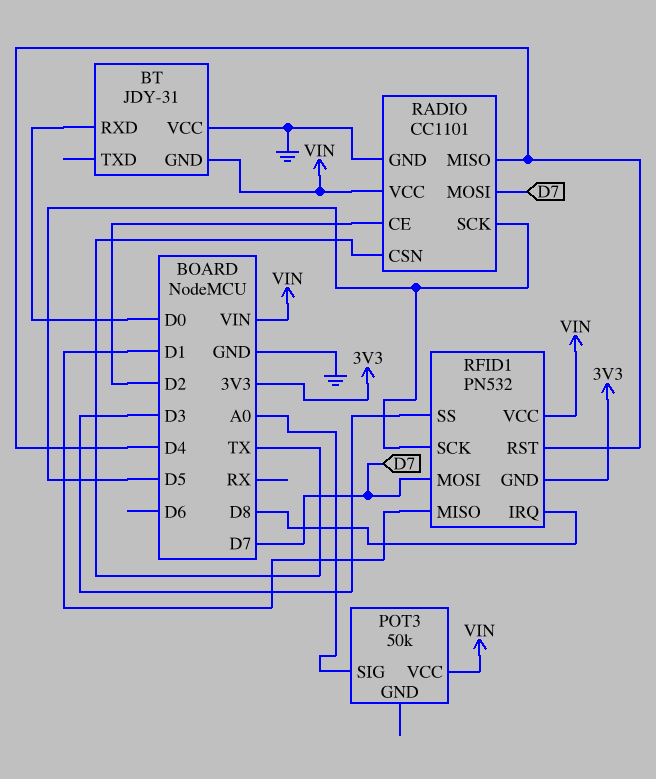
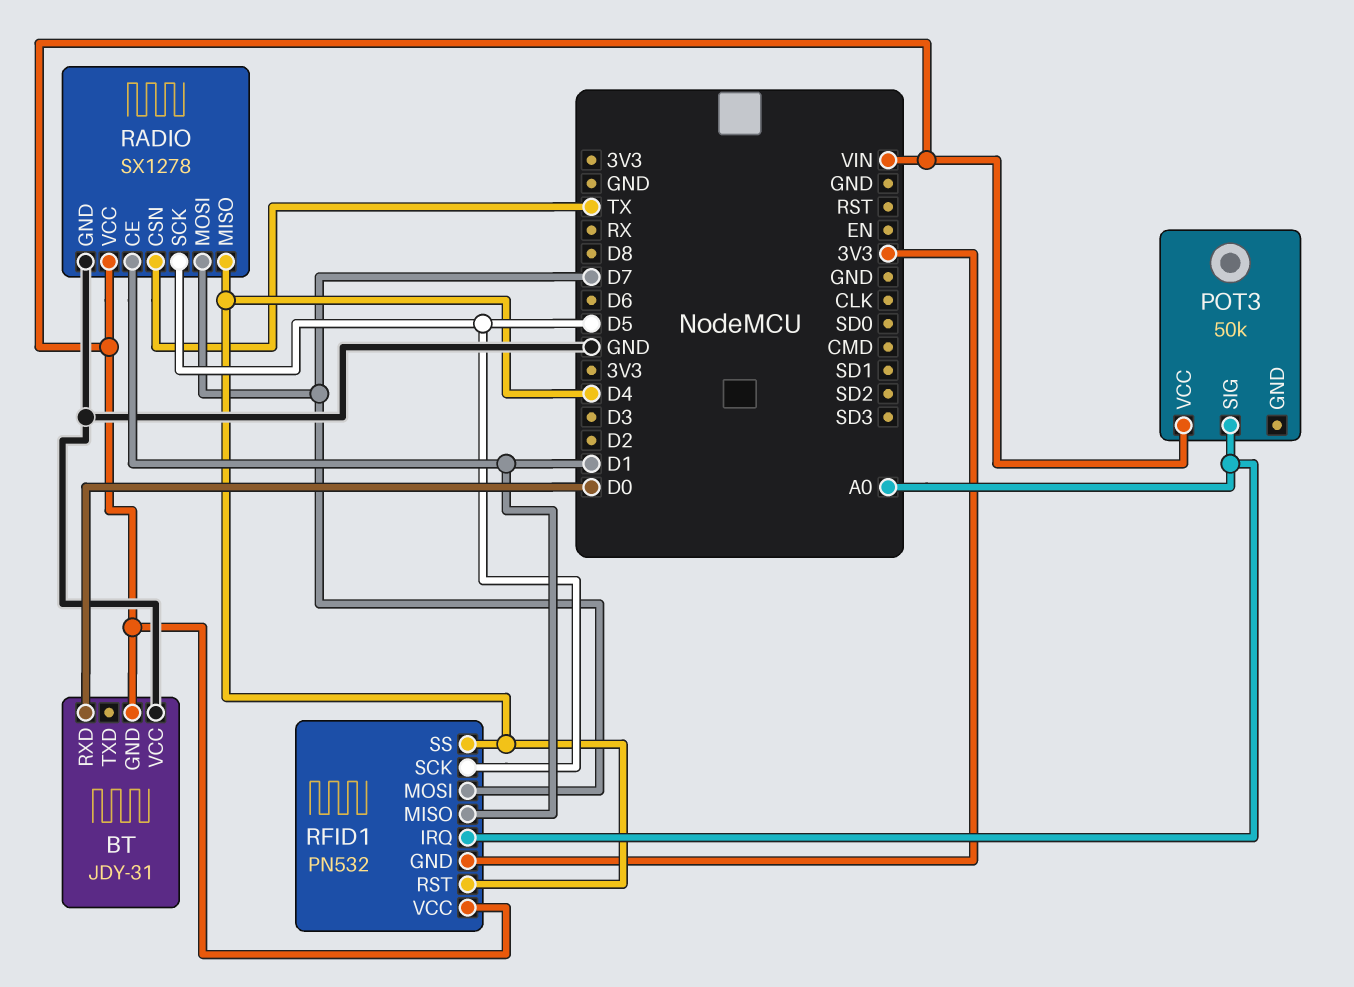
RADIO: CC1101 -> SX1278
RADIO pin CE: D2 -> D1
RFID1 pin IRQ: D8 -> A0
RFID1 pin SS: D3 -> D4

